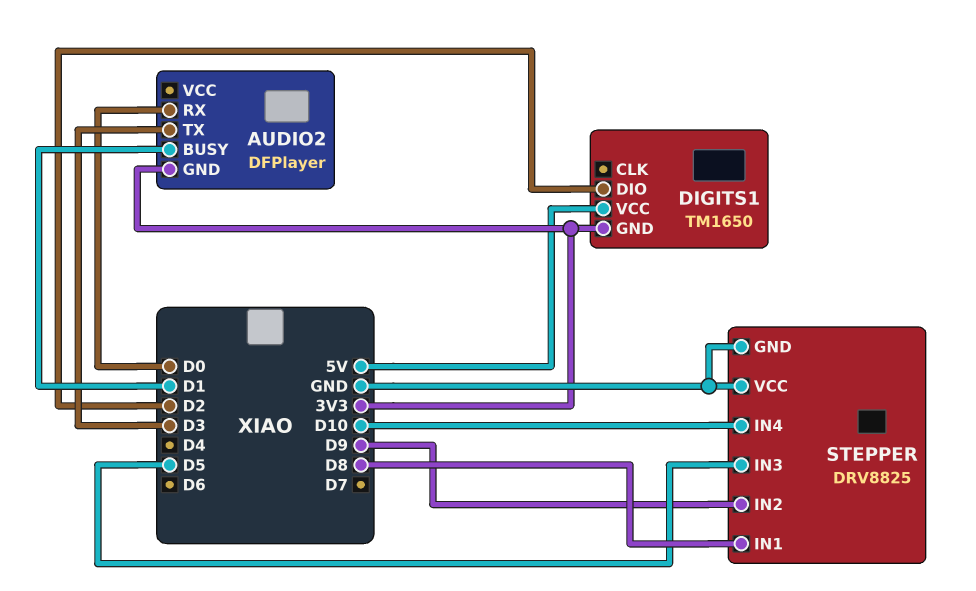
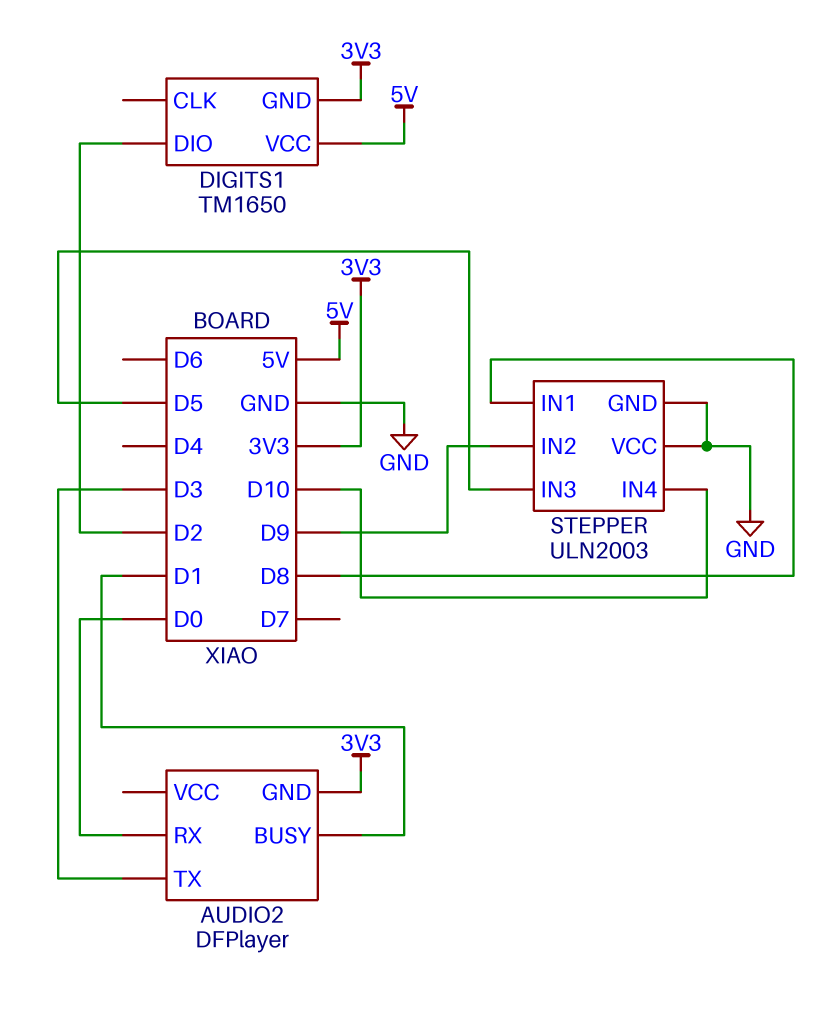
STEPPER: DRV8825 -> ULN2003

